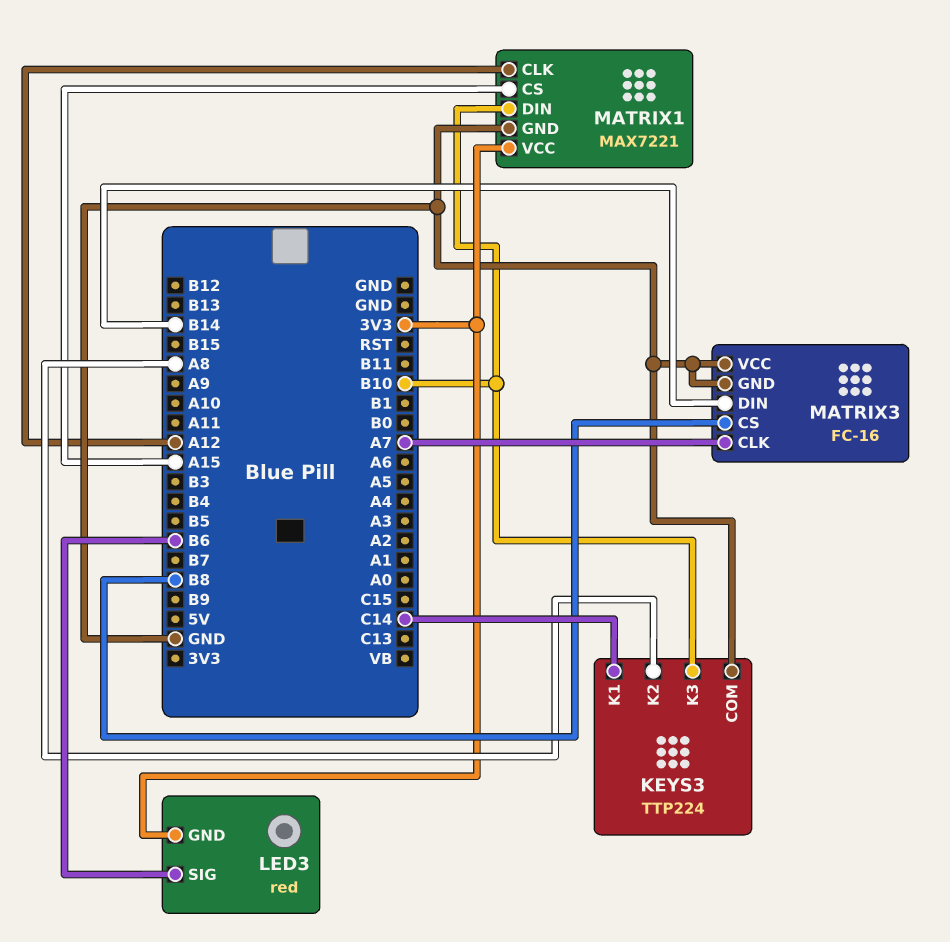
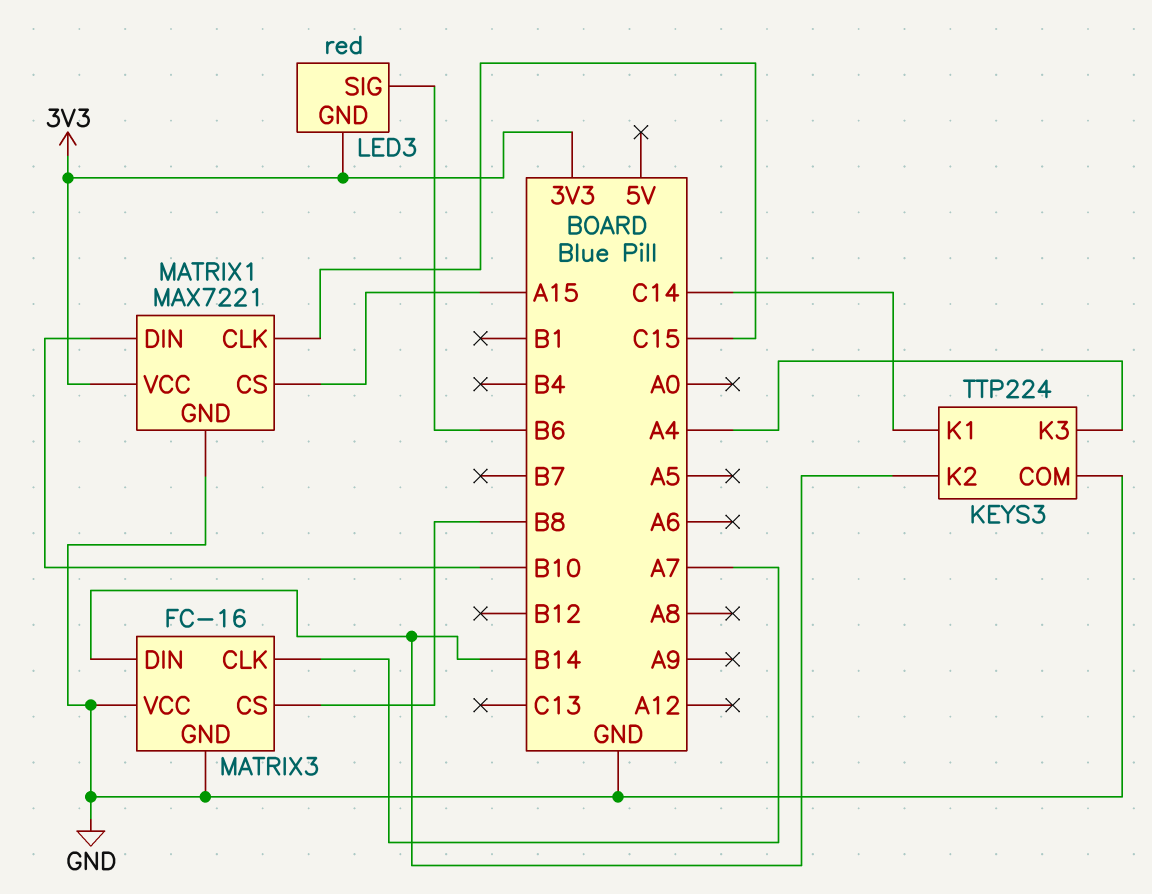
KEYS3 pin K2: A8 -> B14
KEYS3 pin K3: B10 -> A4
MATRIX1 pin CLK: A12 -> C15

